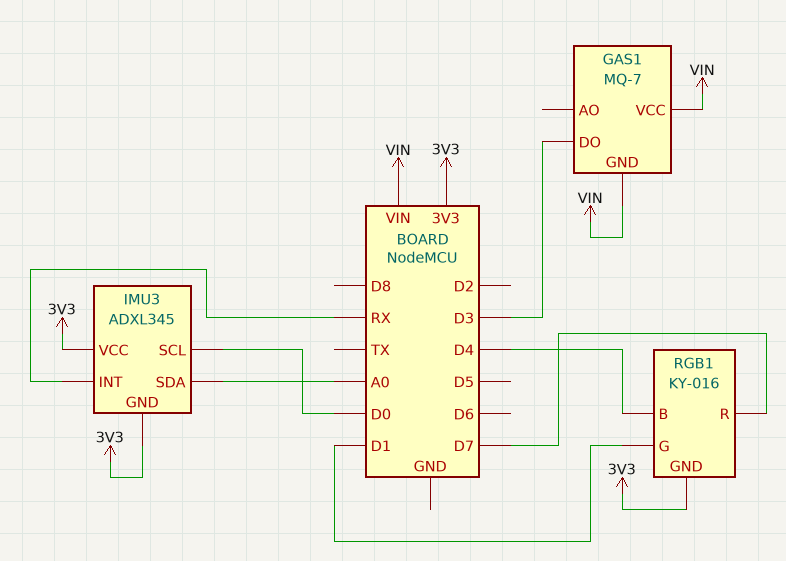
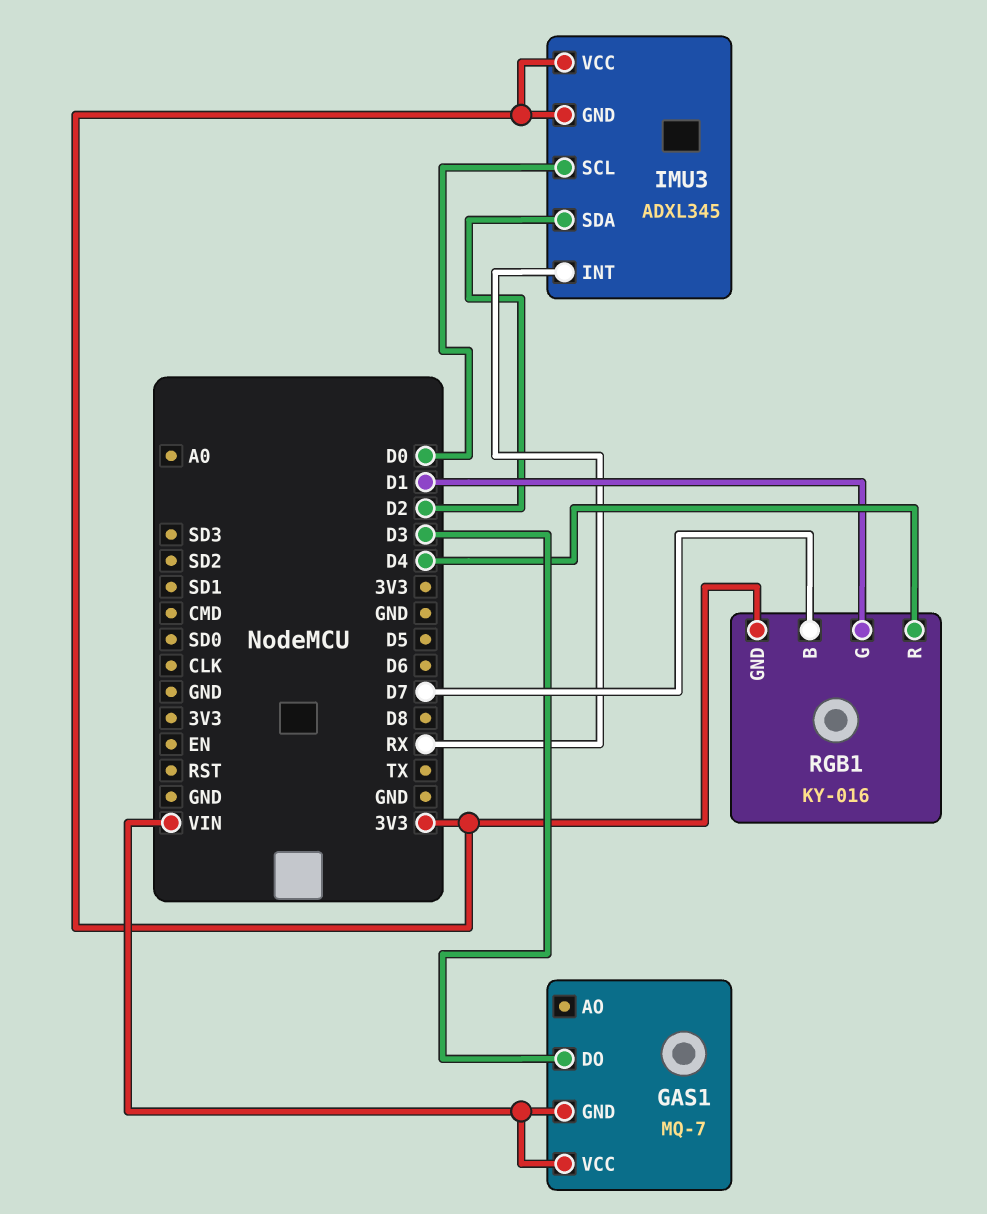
IMU3 pin SDA: A0 -> D2
RGB1 pin B: D4 -> D7
RGB1 pin R: D7 -> D4

